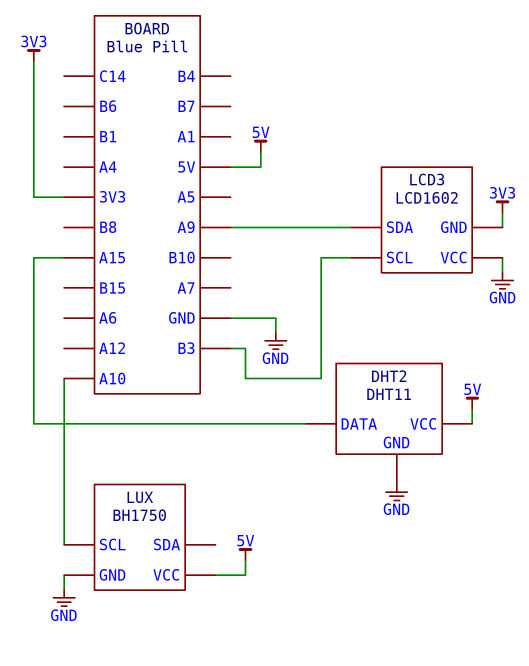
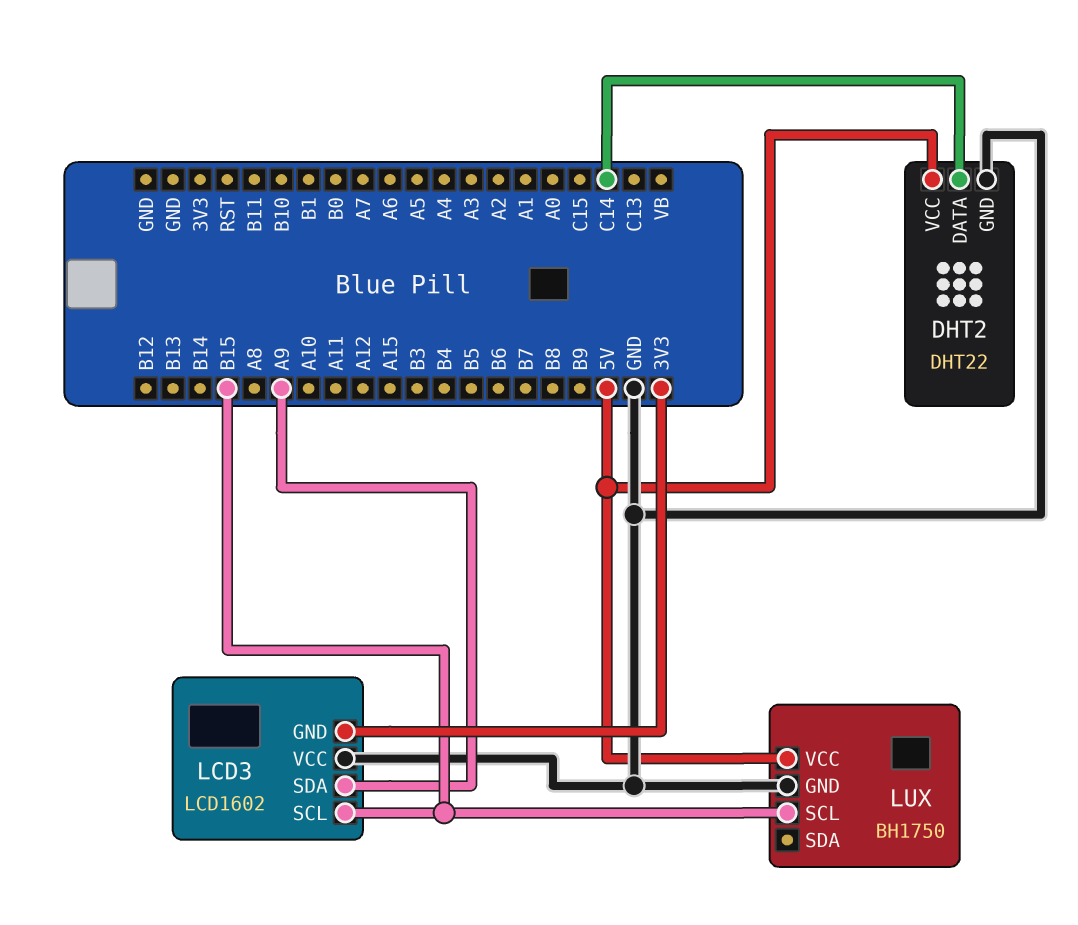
DHT2: DHT11 -> DHT22
DHT2 pin DATA: A15 -> C14
LCD3 pin SCL: B3 -> B15
LUX pin SCL: A10 -> B15

